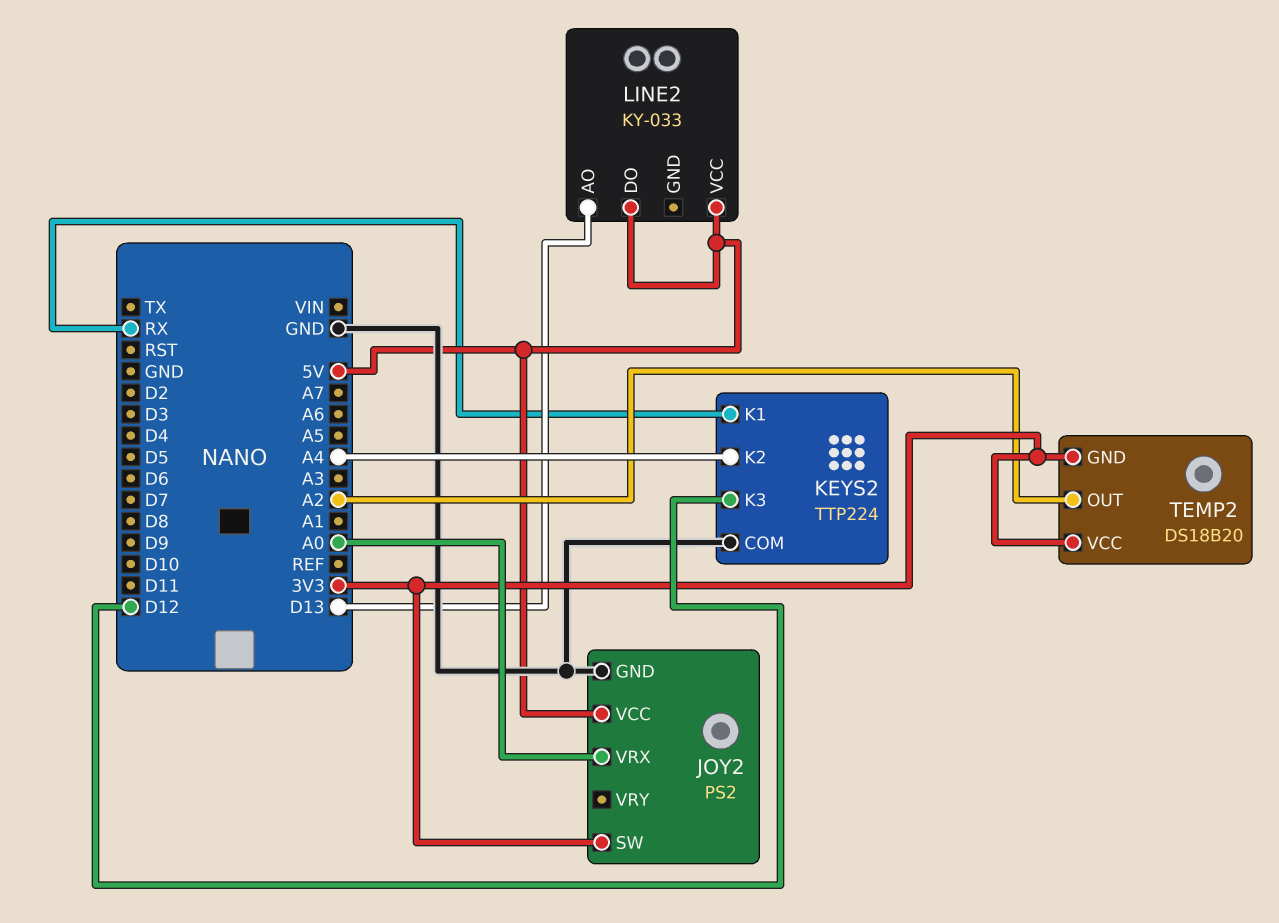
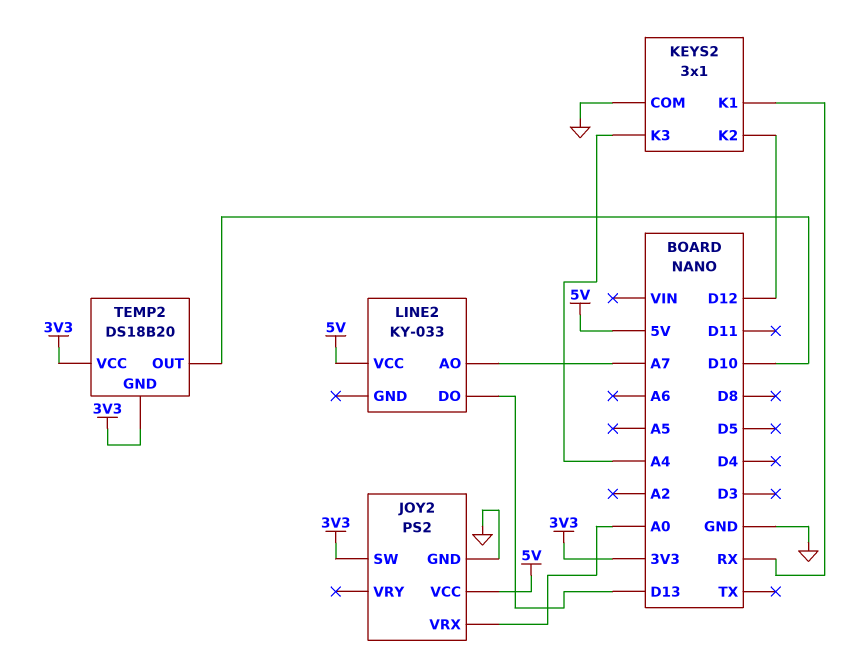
KEYS2: TTP224 -> 3x1
KEYS2 pin K2: A4 -> D12
KEYS2 pin K3: D12 -> A4
LINE2 pin AO: D13 -> A7
LINE2 pin DO: 5V -> D13
TEMP2 pin OUT: A2 -> D10

